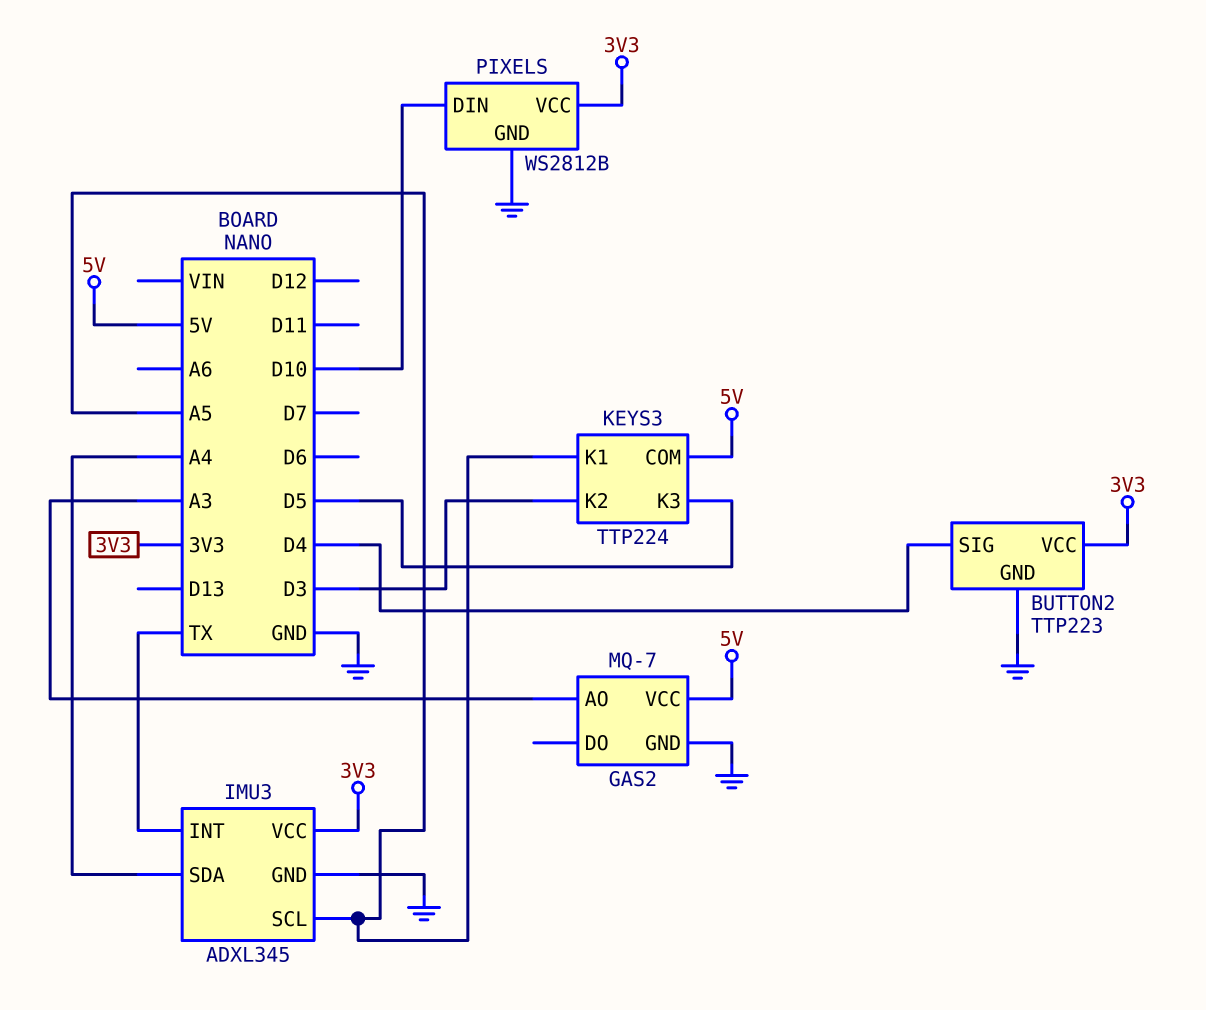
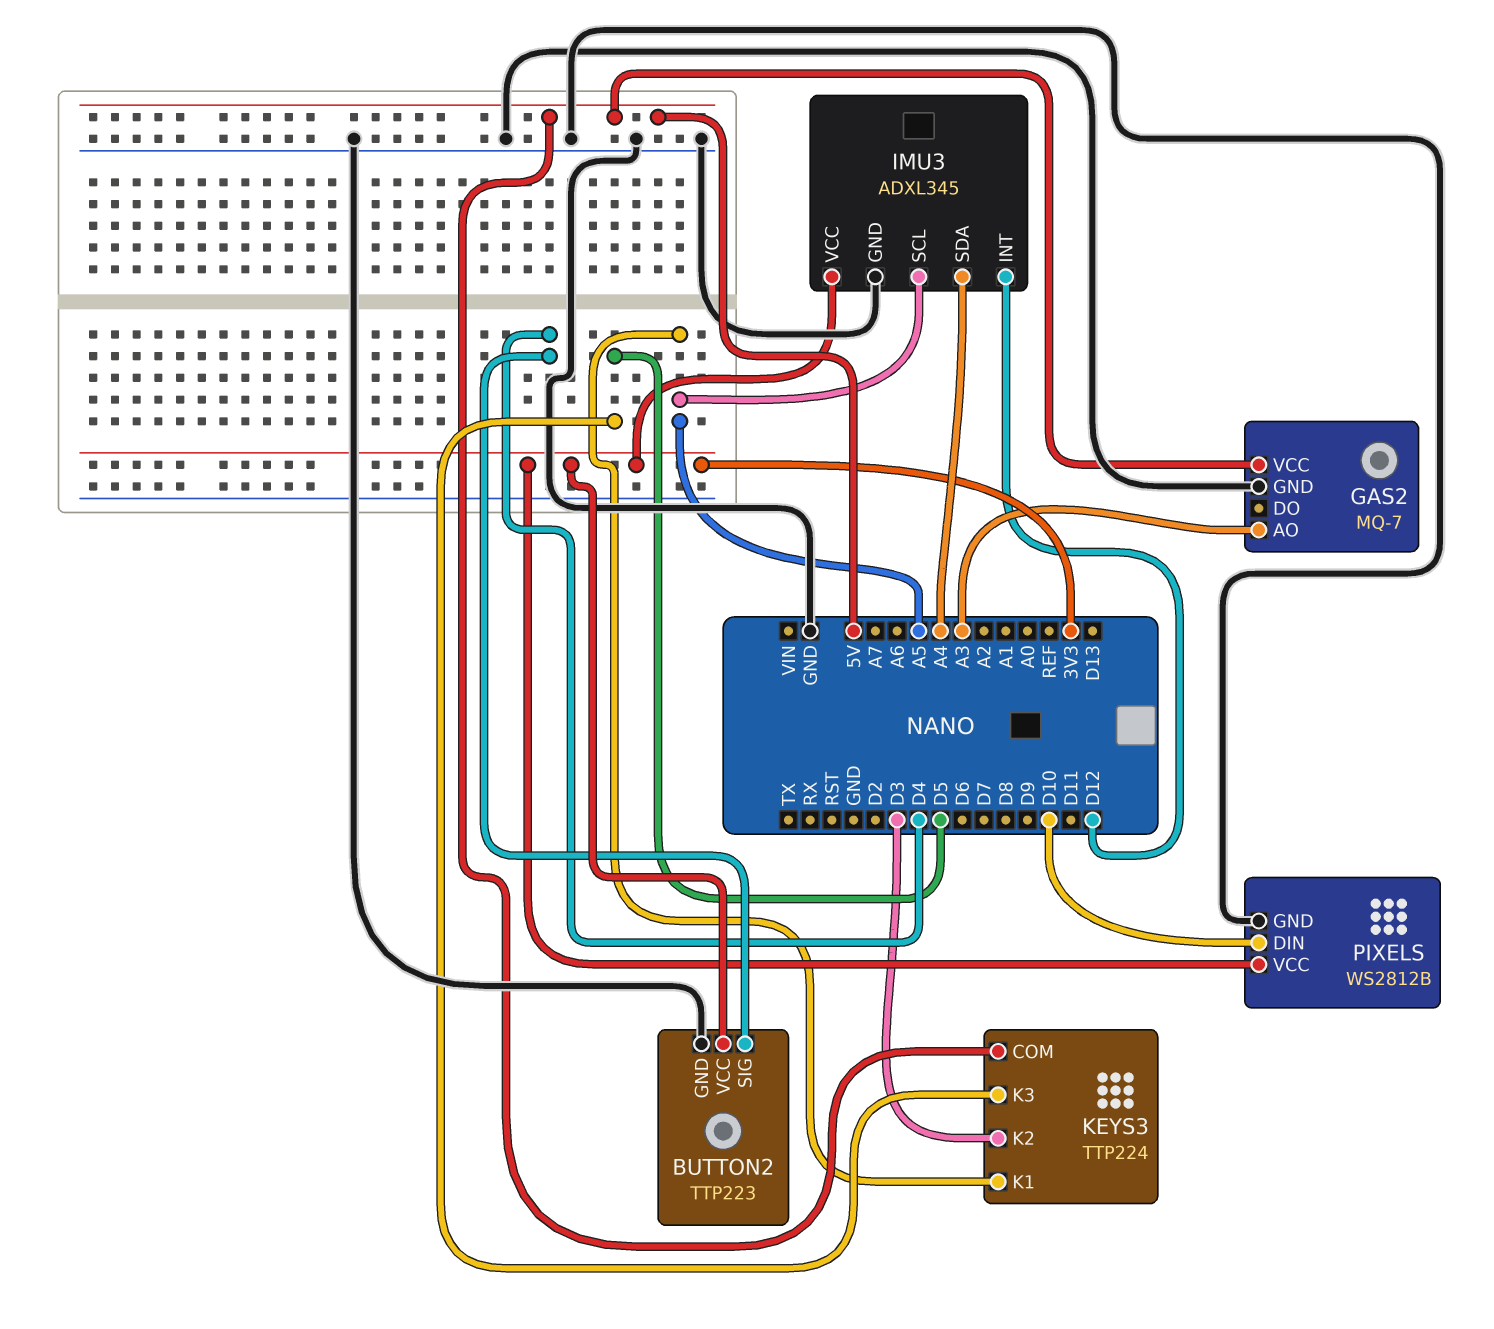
IMU3 pin INT: TX -> D12

